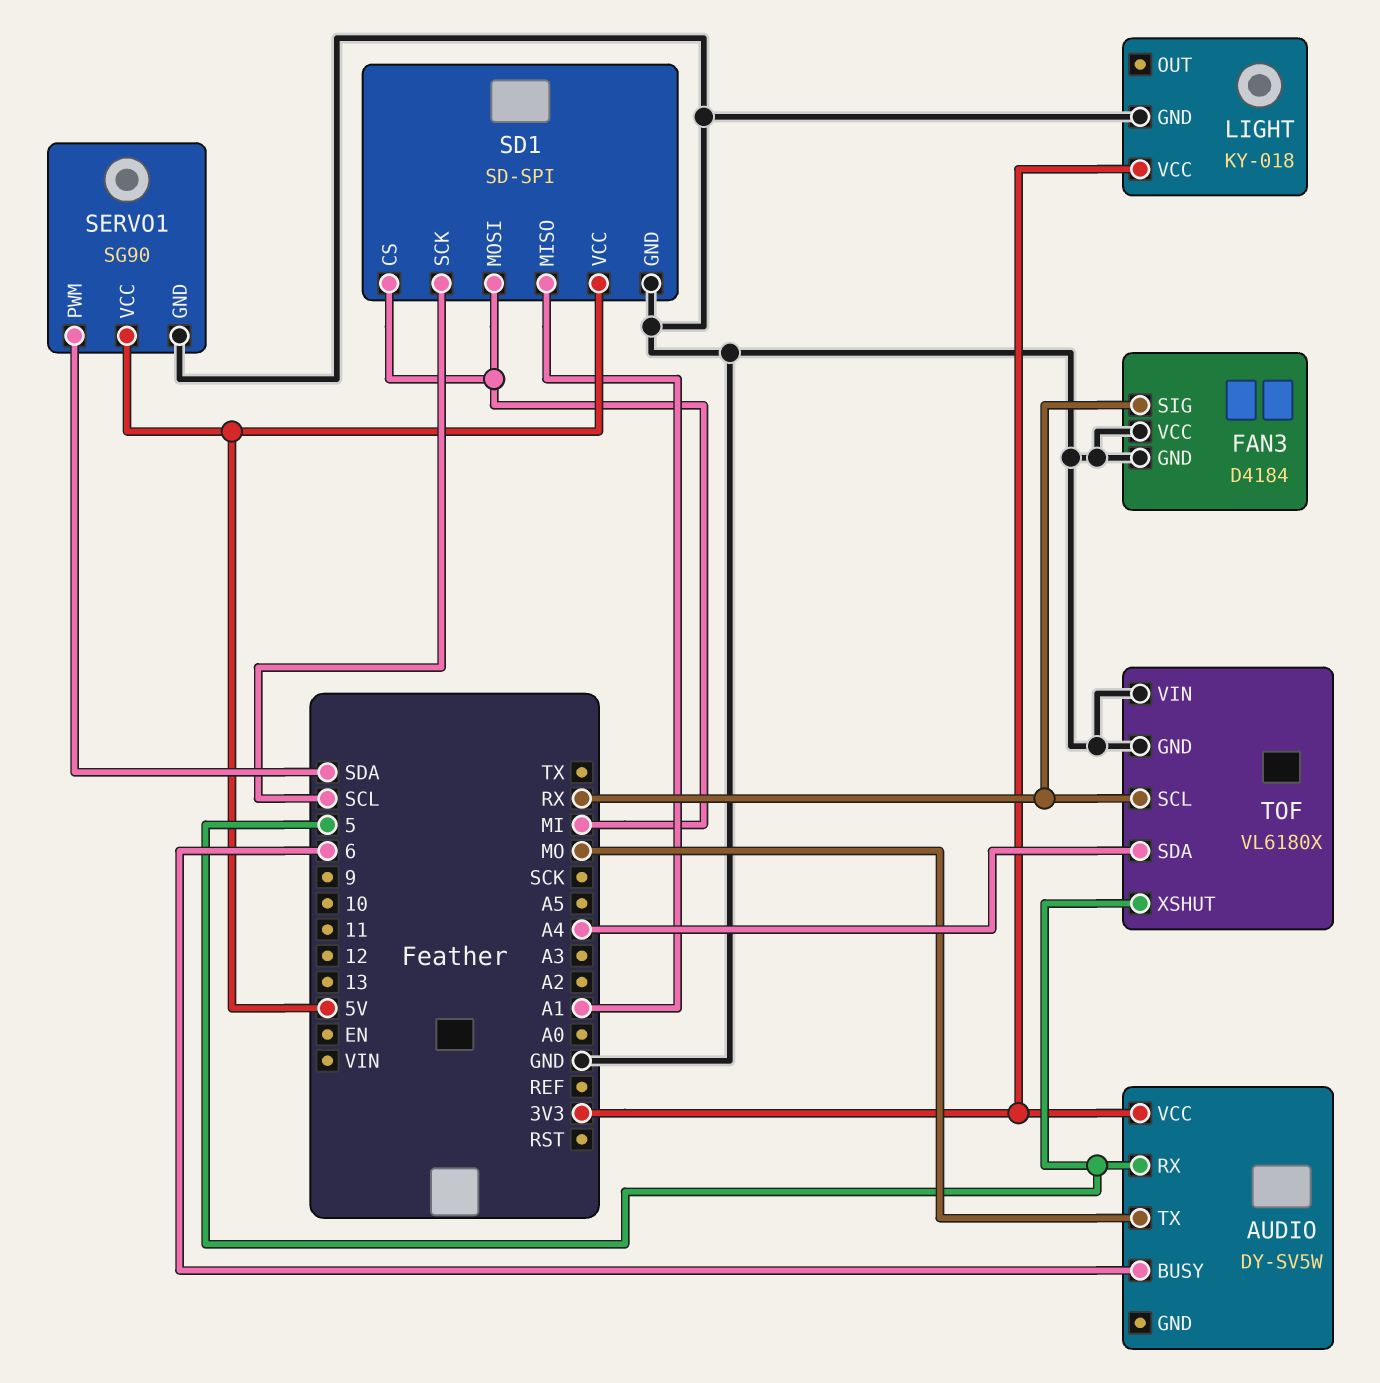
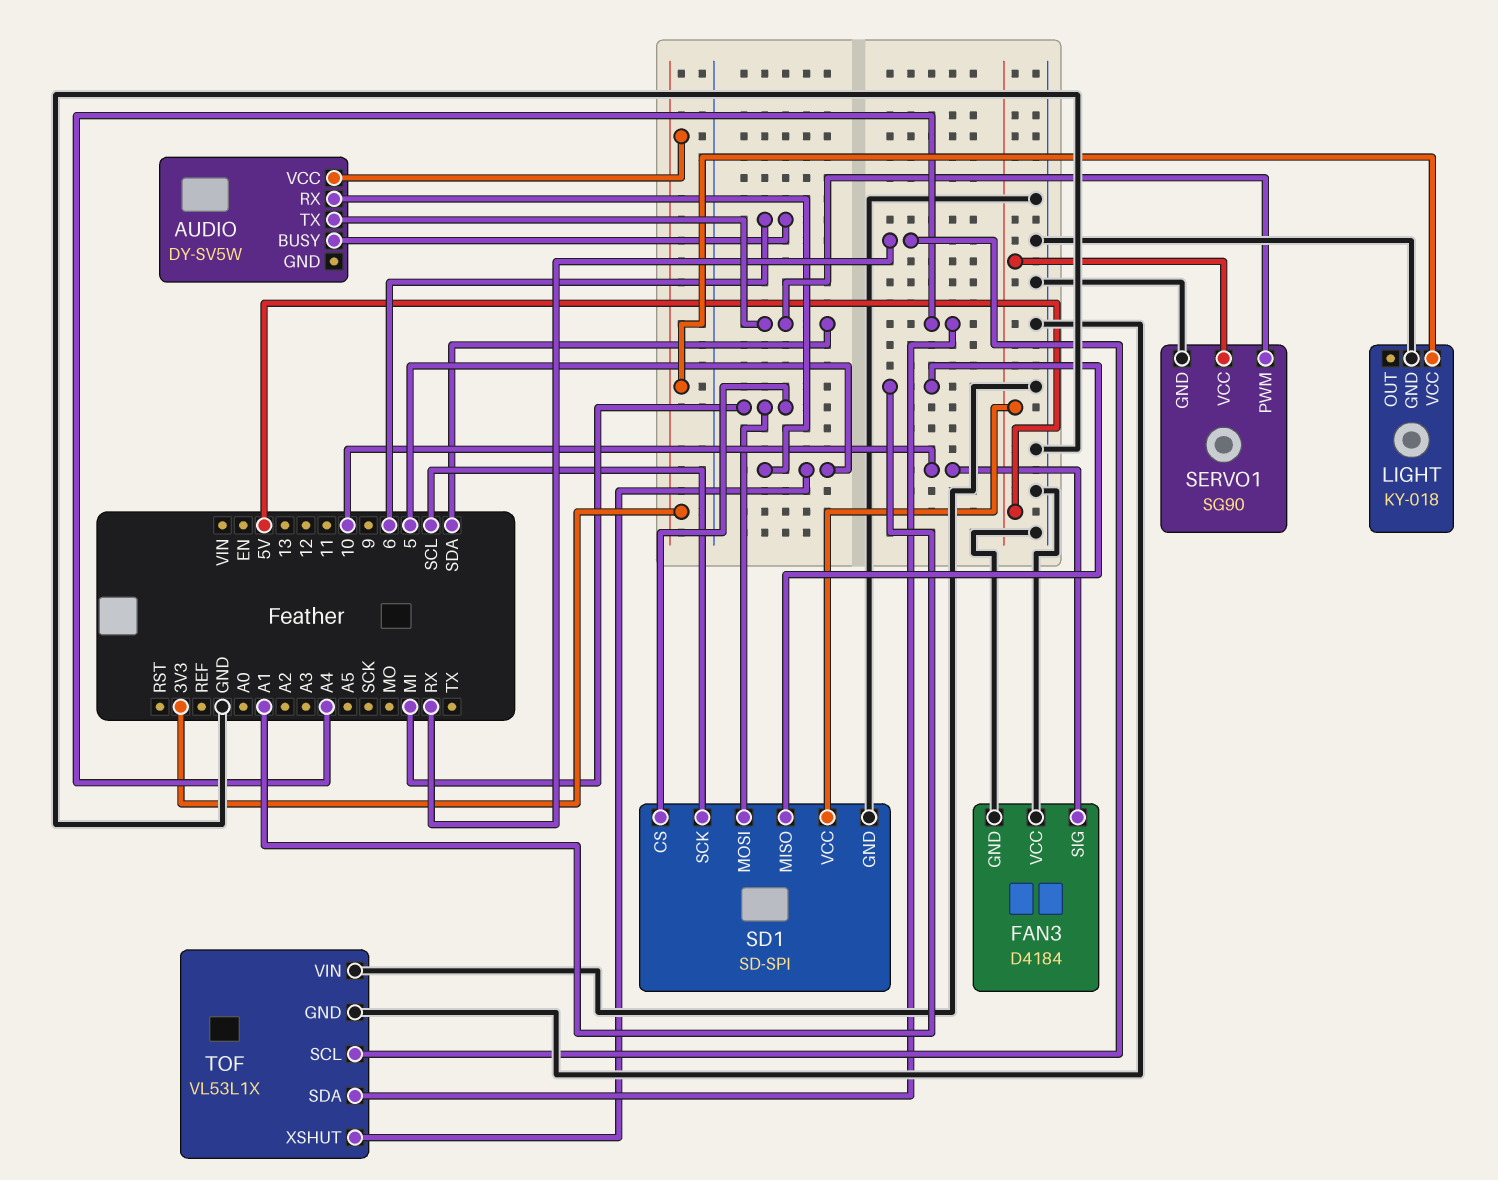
AUDIO pin TX: MO -> SDA
FAN3 pin SIG: RX -> 10
TOF: VL6180X -> VL53L1X

